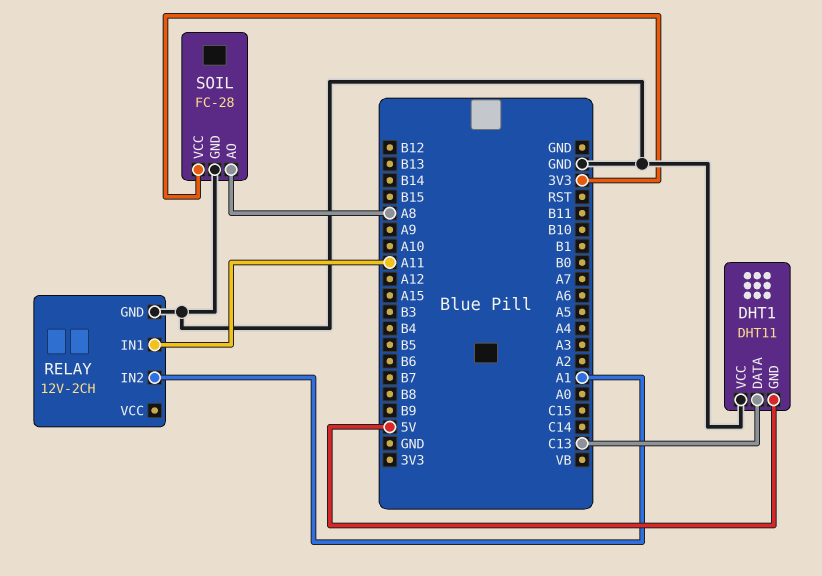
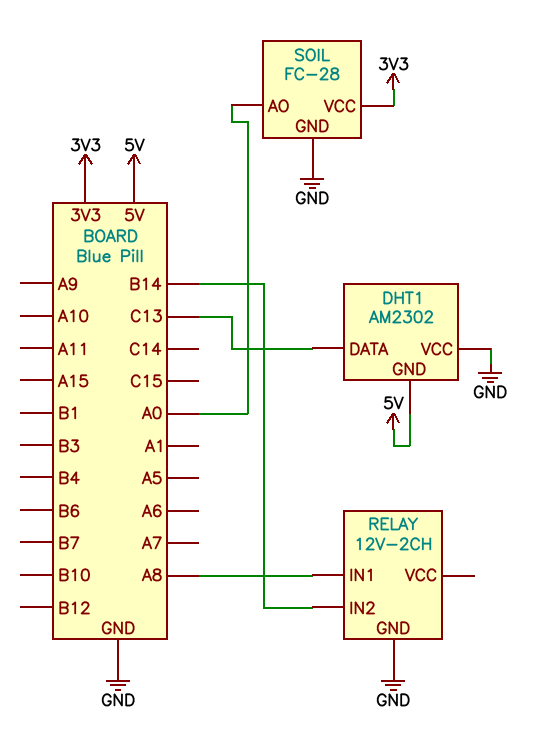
DHT1: DHT11 -> AM2302
RELAY pin IN1: A11 -> A8
RELAY pin IN2: A1 -> B14
SOIL pin AO: A8 -> A0

